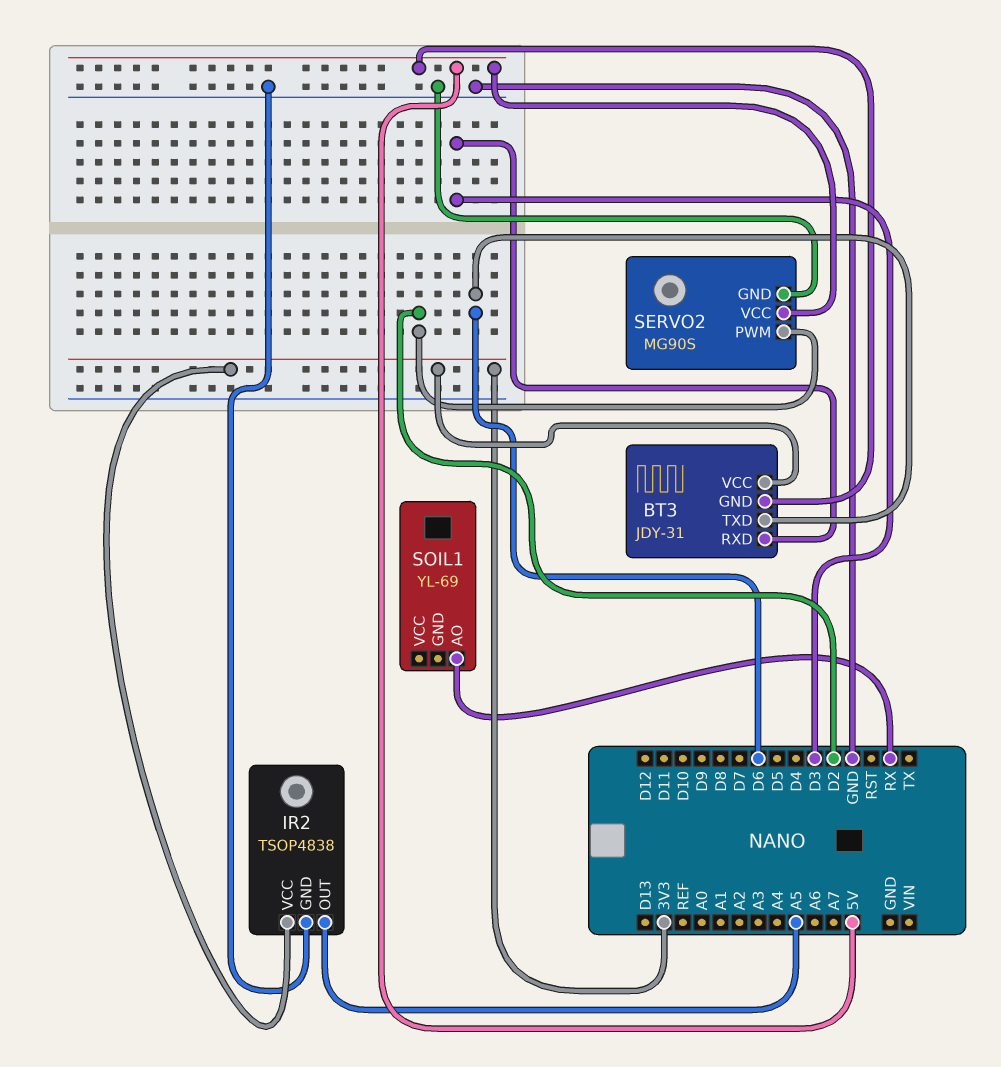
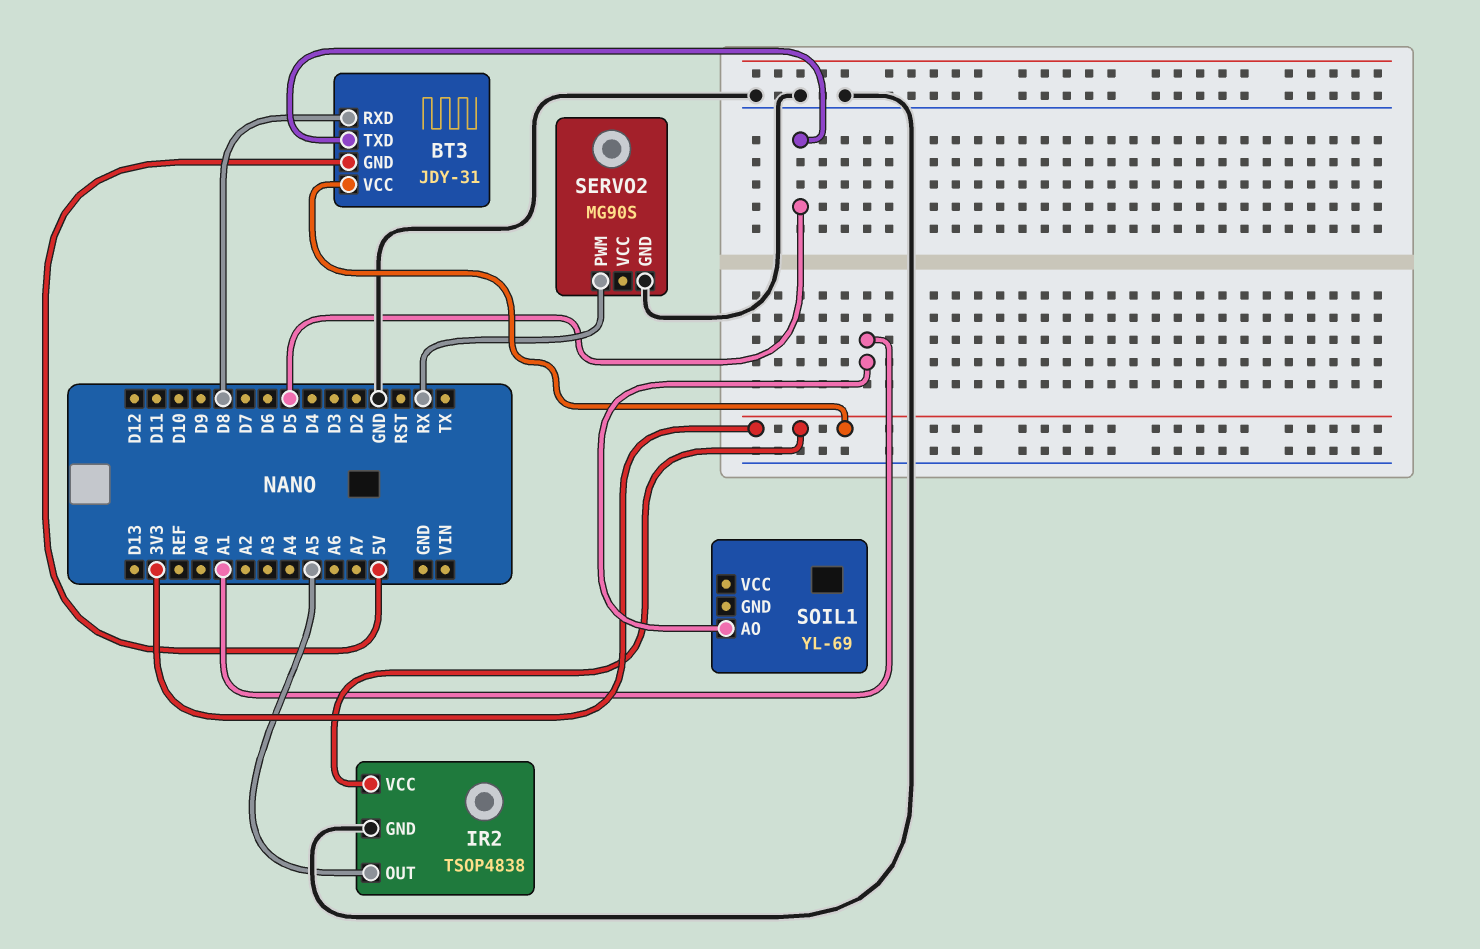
BT3 pin RXD: D3 -> D8
BT3 pin TXD: D6 -> D5
SERVO2 pin PWM: D2 -> RX
SERVO2 pin VCC: 5V -> none
SOIL1 pin AO: RX -> A1

